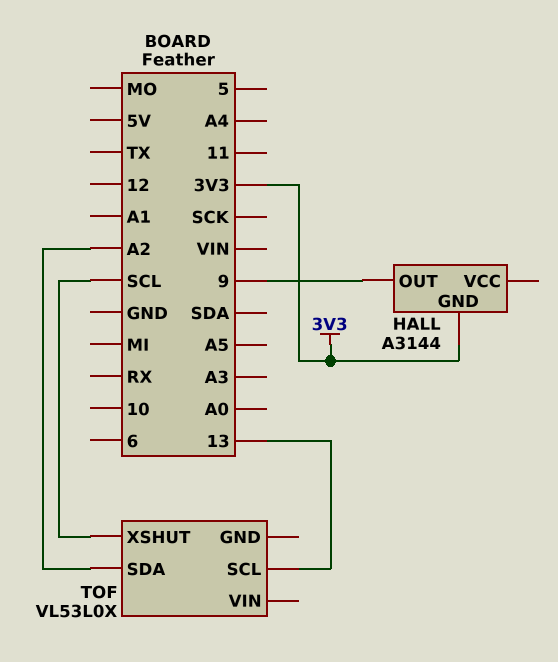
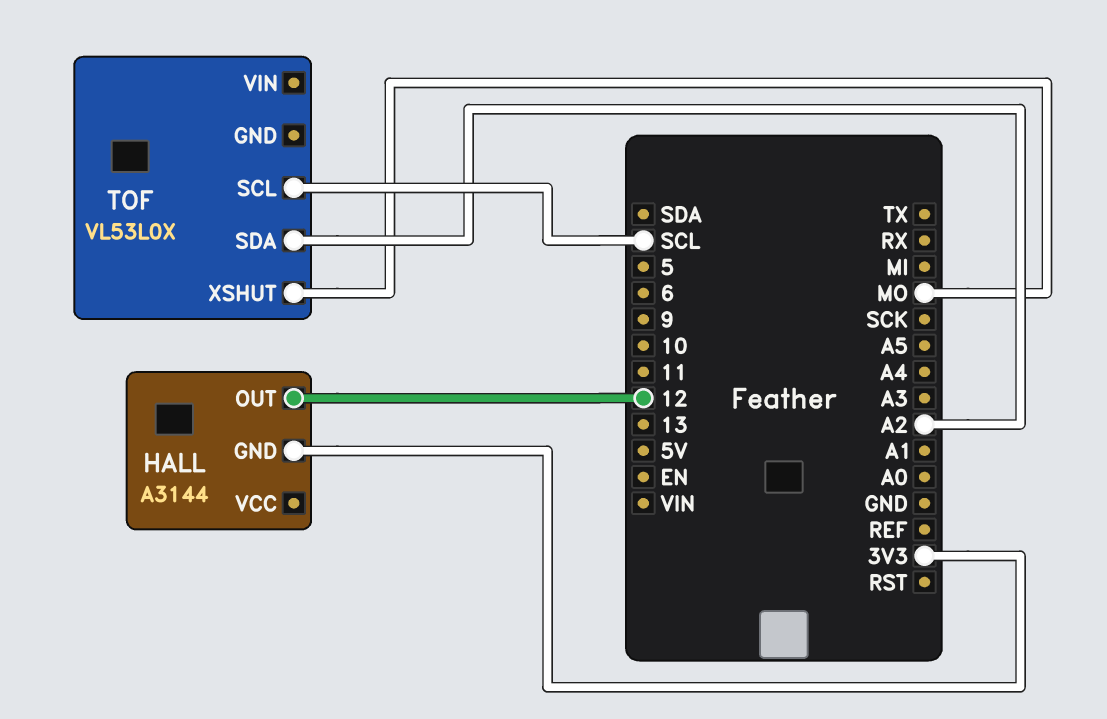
HALL pin OUT: 9 -> 12
TOF pin SCL: 13 -> SCL
TOF pin XSHUT: SCL -> MO

